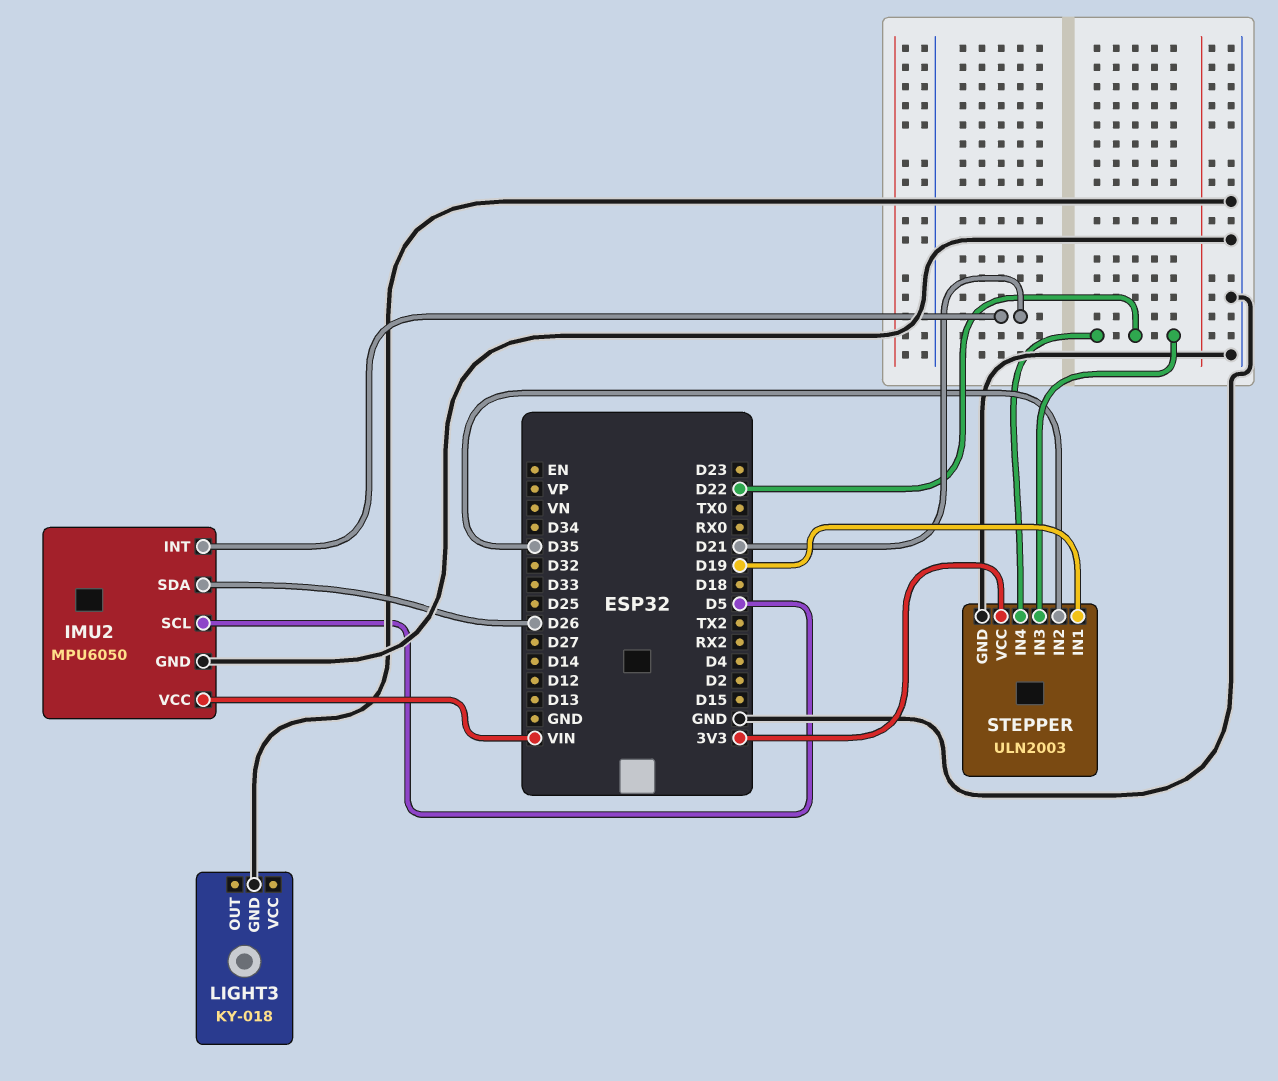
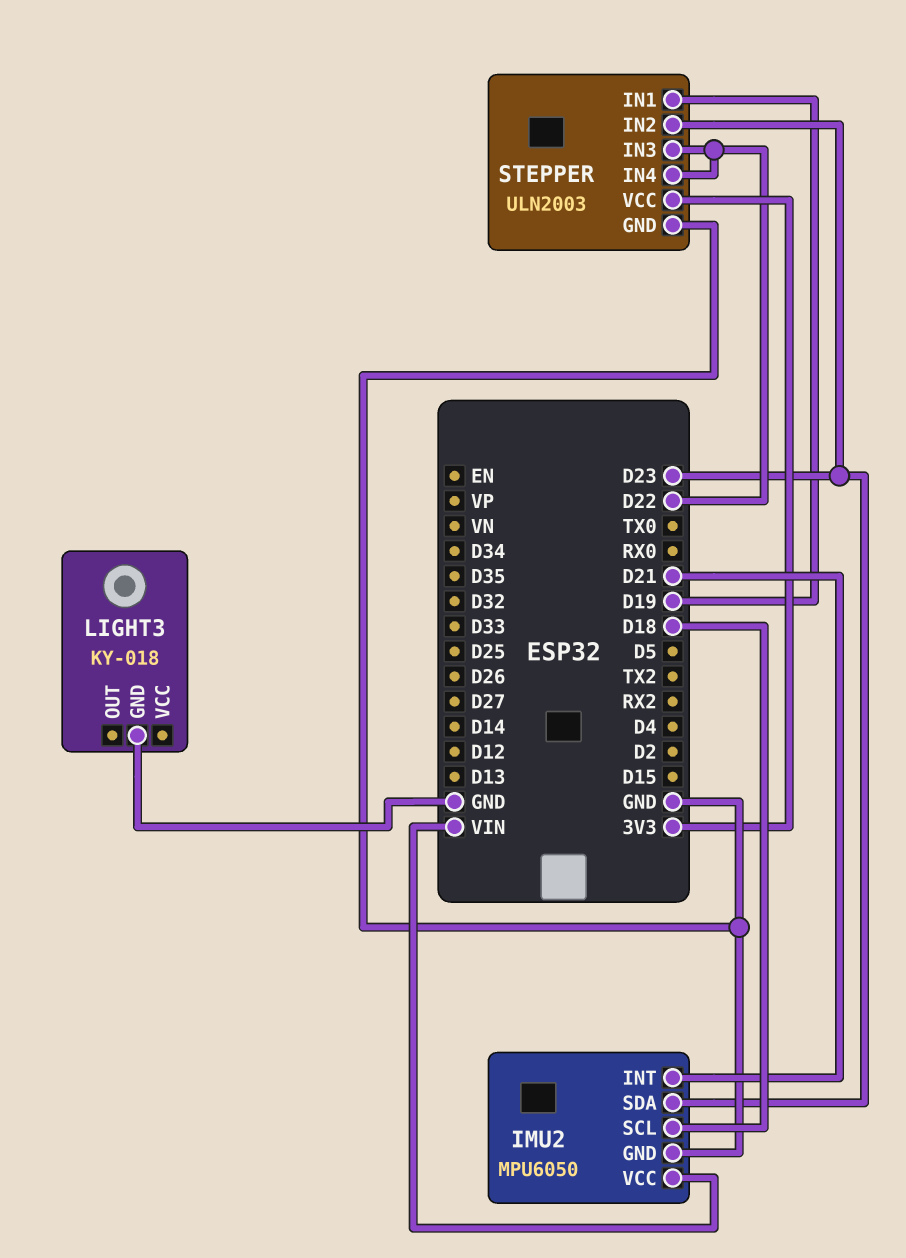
IMU2 pin SCL: D5 -> D18
IMU2 pin SDA: D26 -> D23
STEPPER pin IN2: D35 -> D23

